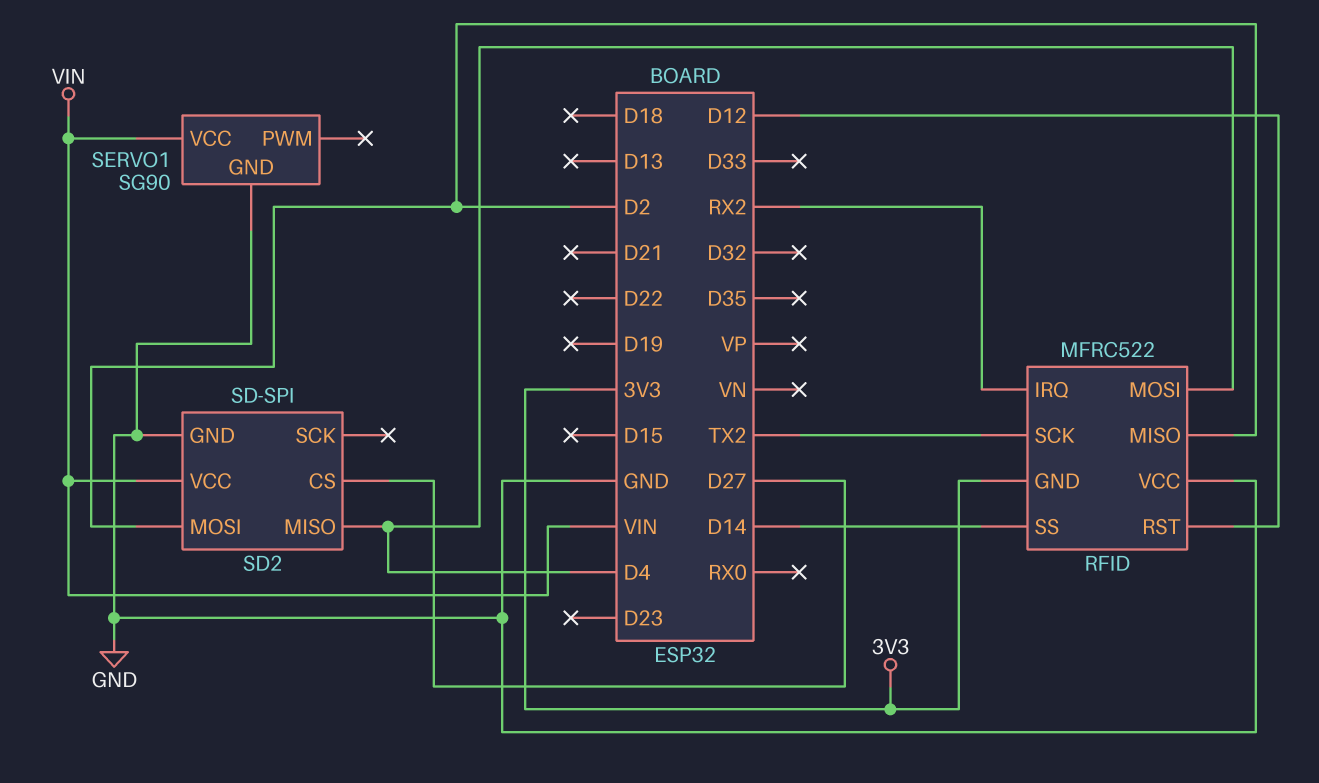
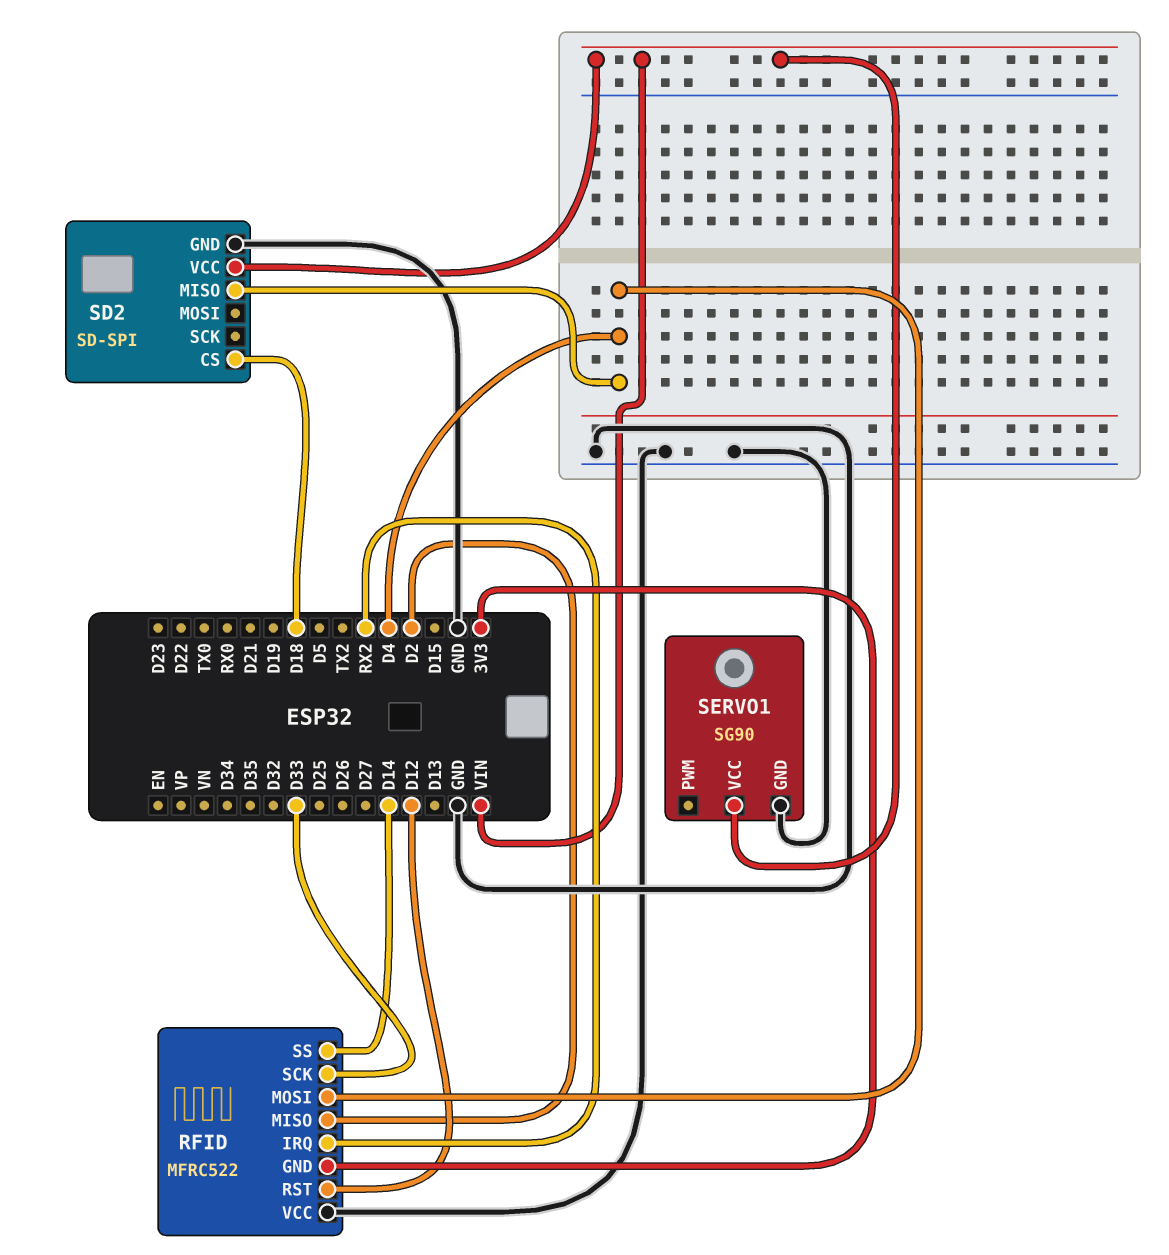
RFID pin SCK: TX2 -> D33
SD2 pin CS: D27 -> D18
SD2 pin MOSI: D2 -> none

